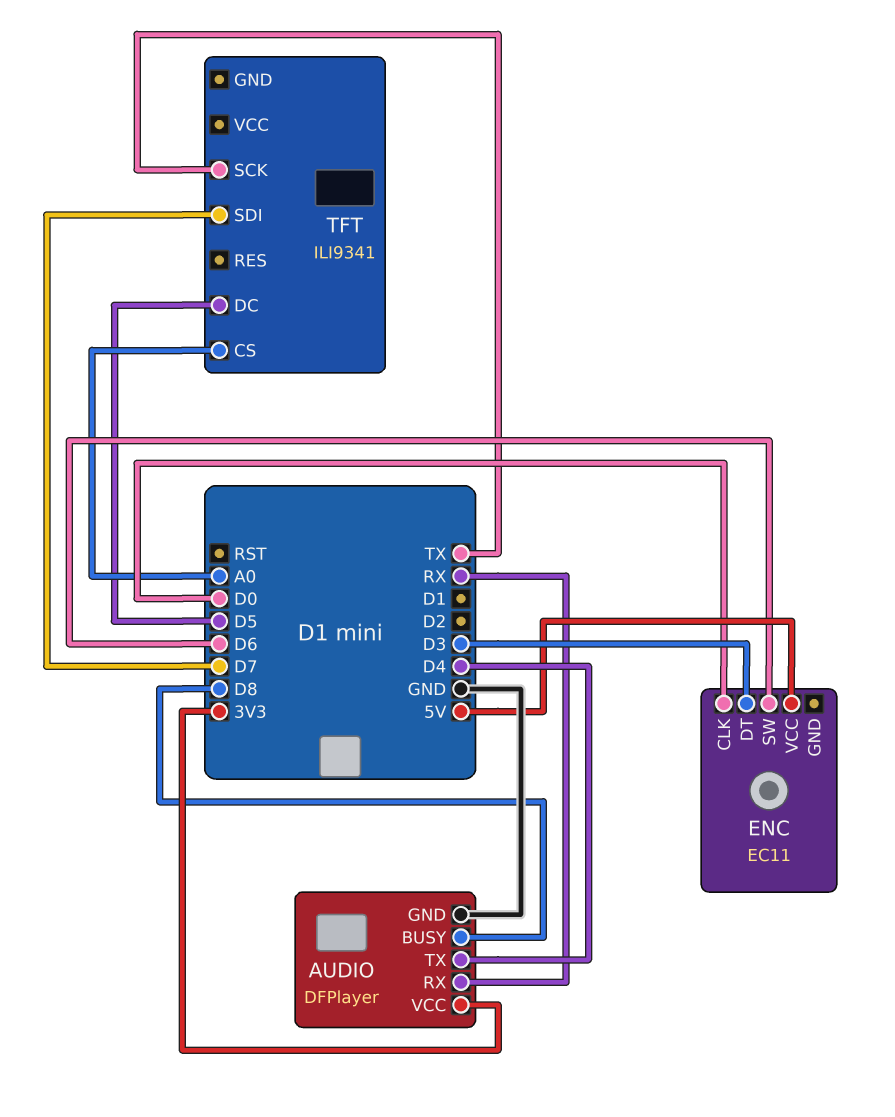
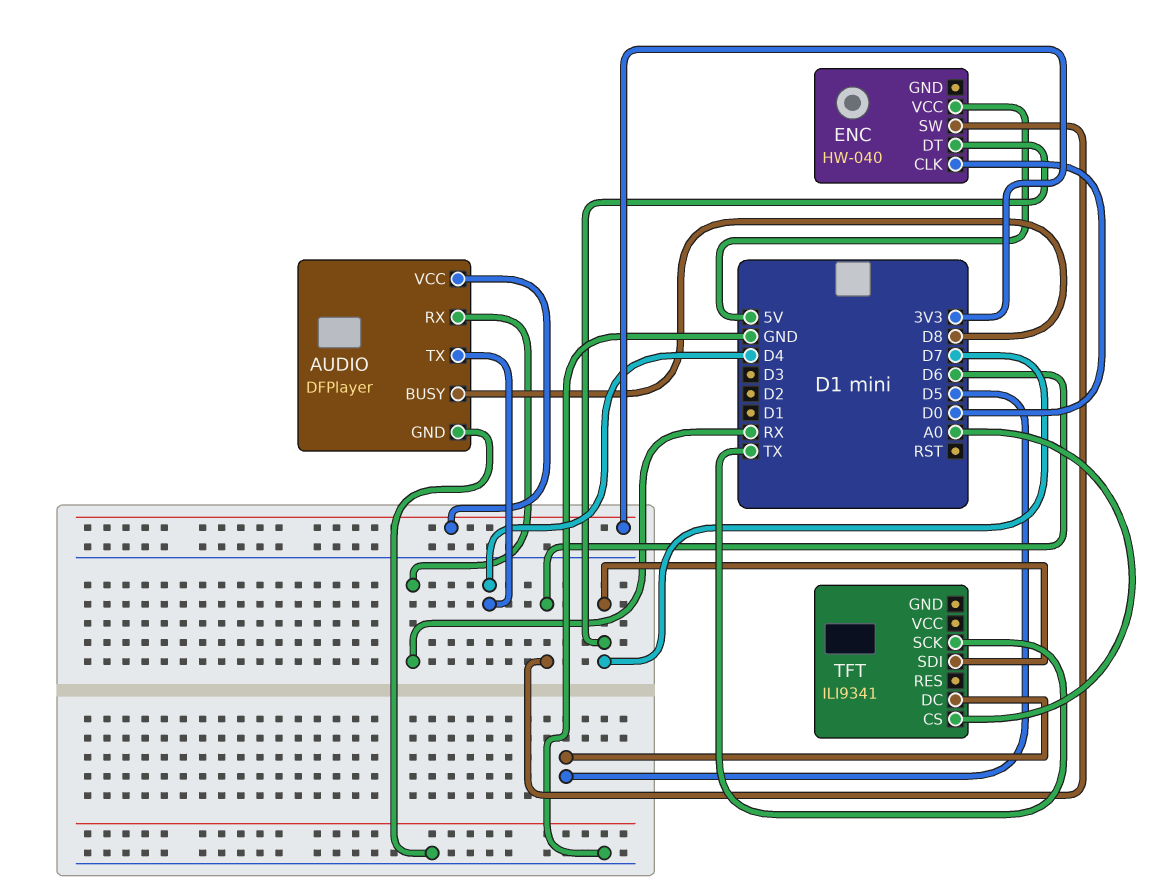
ENC: EC11 -> HW-040
ENC pin DT: D3 -> D7

